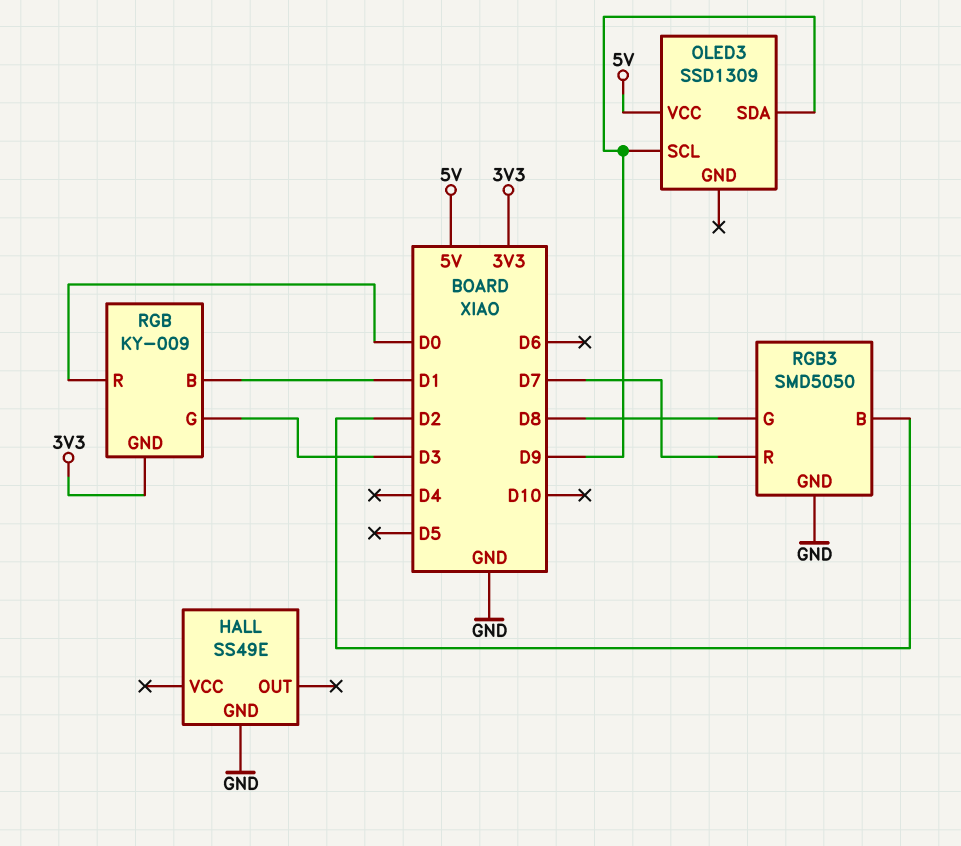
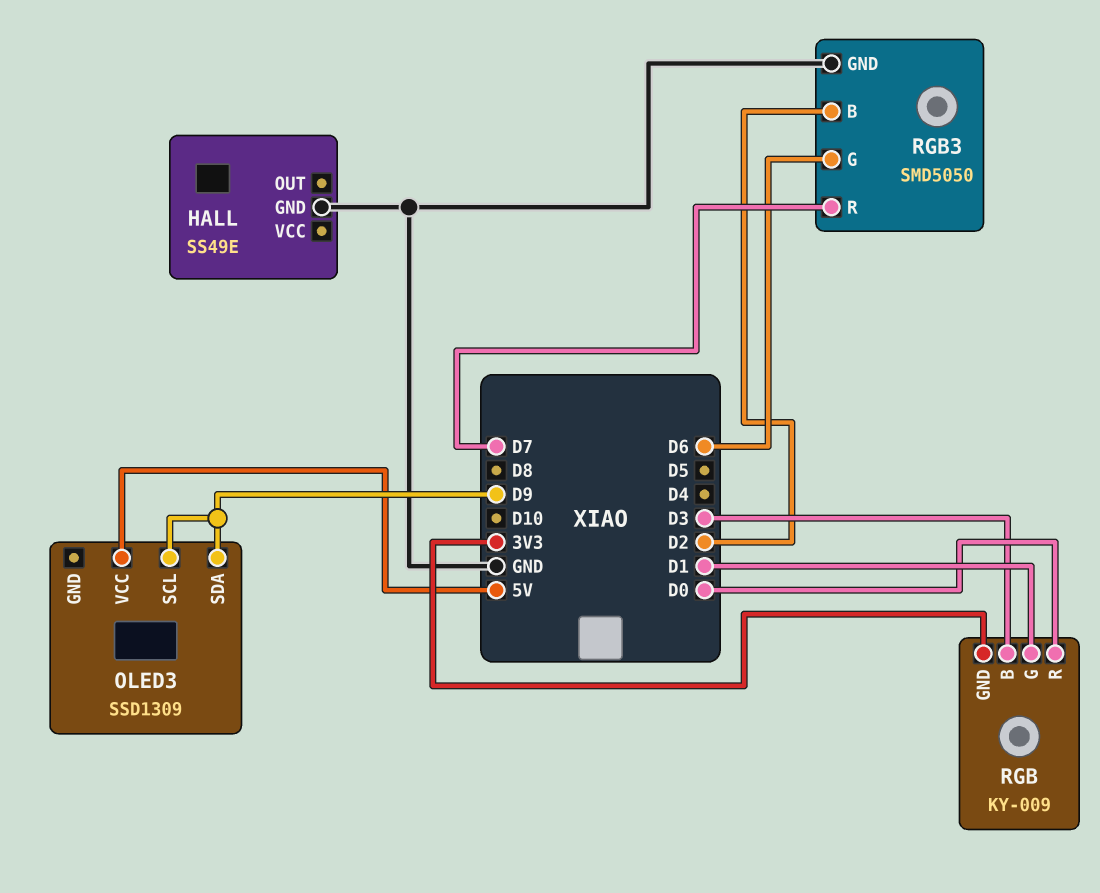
RGB pin B: D1 -> D3
RGB pin G: D3 -> D1
RGB3 pin G: D8 -> D6

